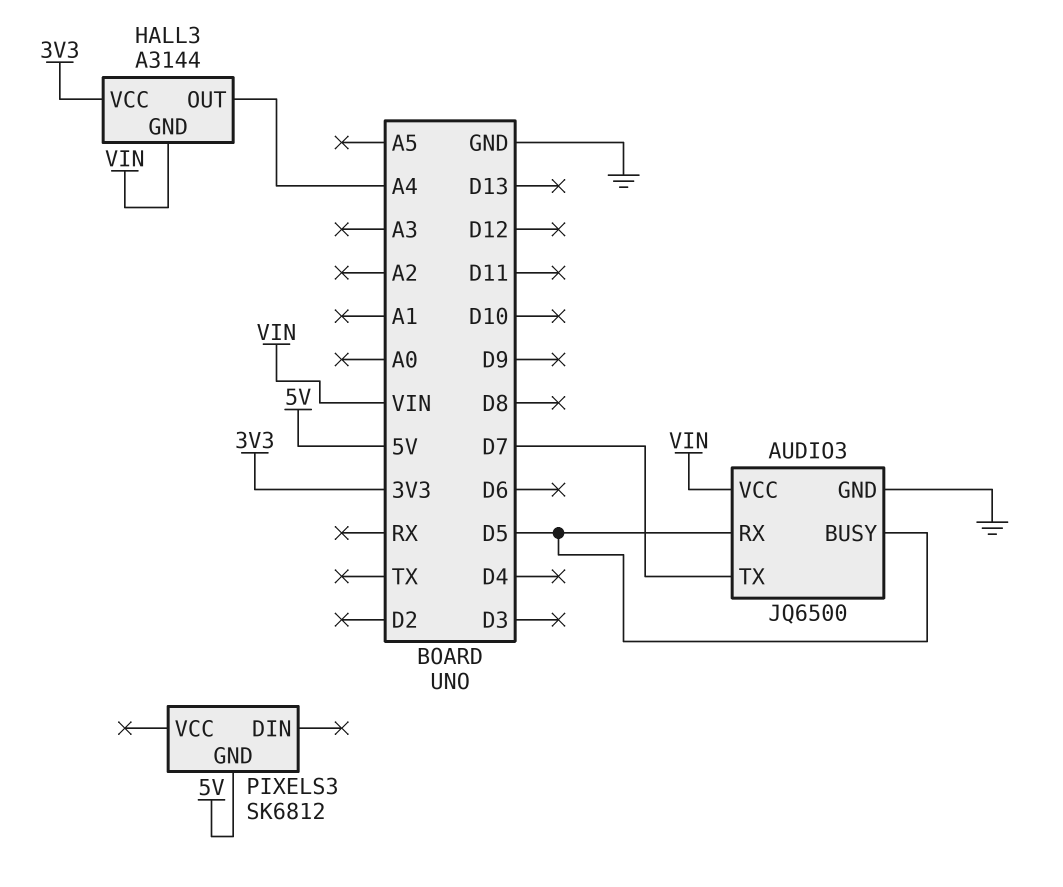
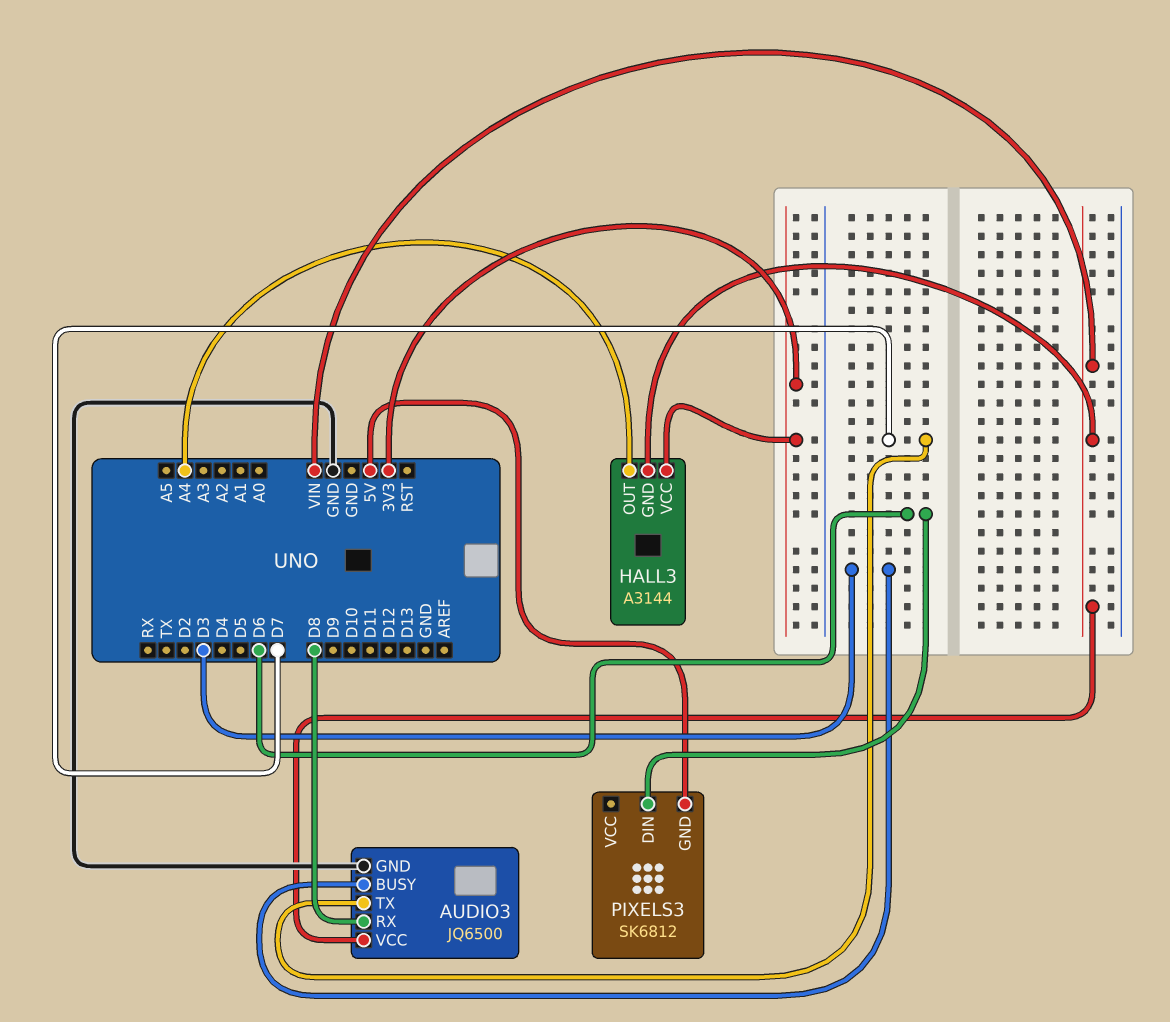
AUDIO3 pin BUSY: D5 -> D3
AUDIO3 pin RX: D5 -> D8
PIXELS3 pin DIN: none -> D6

